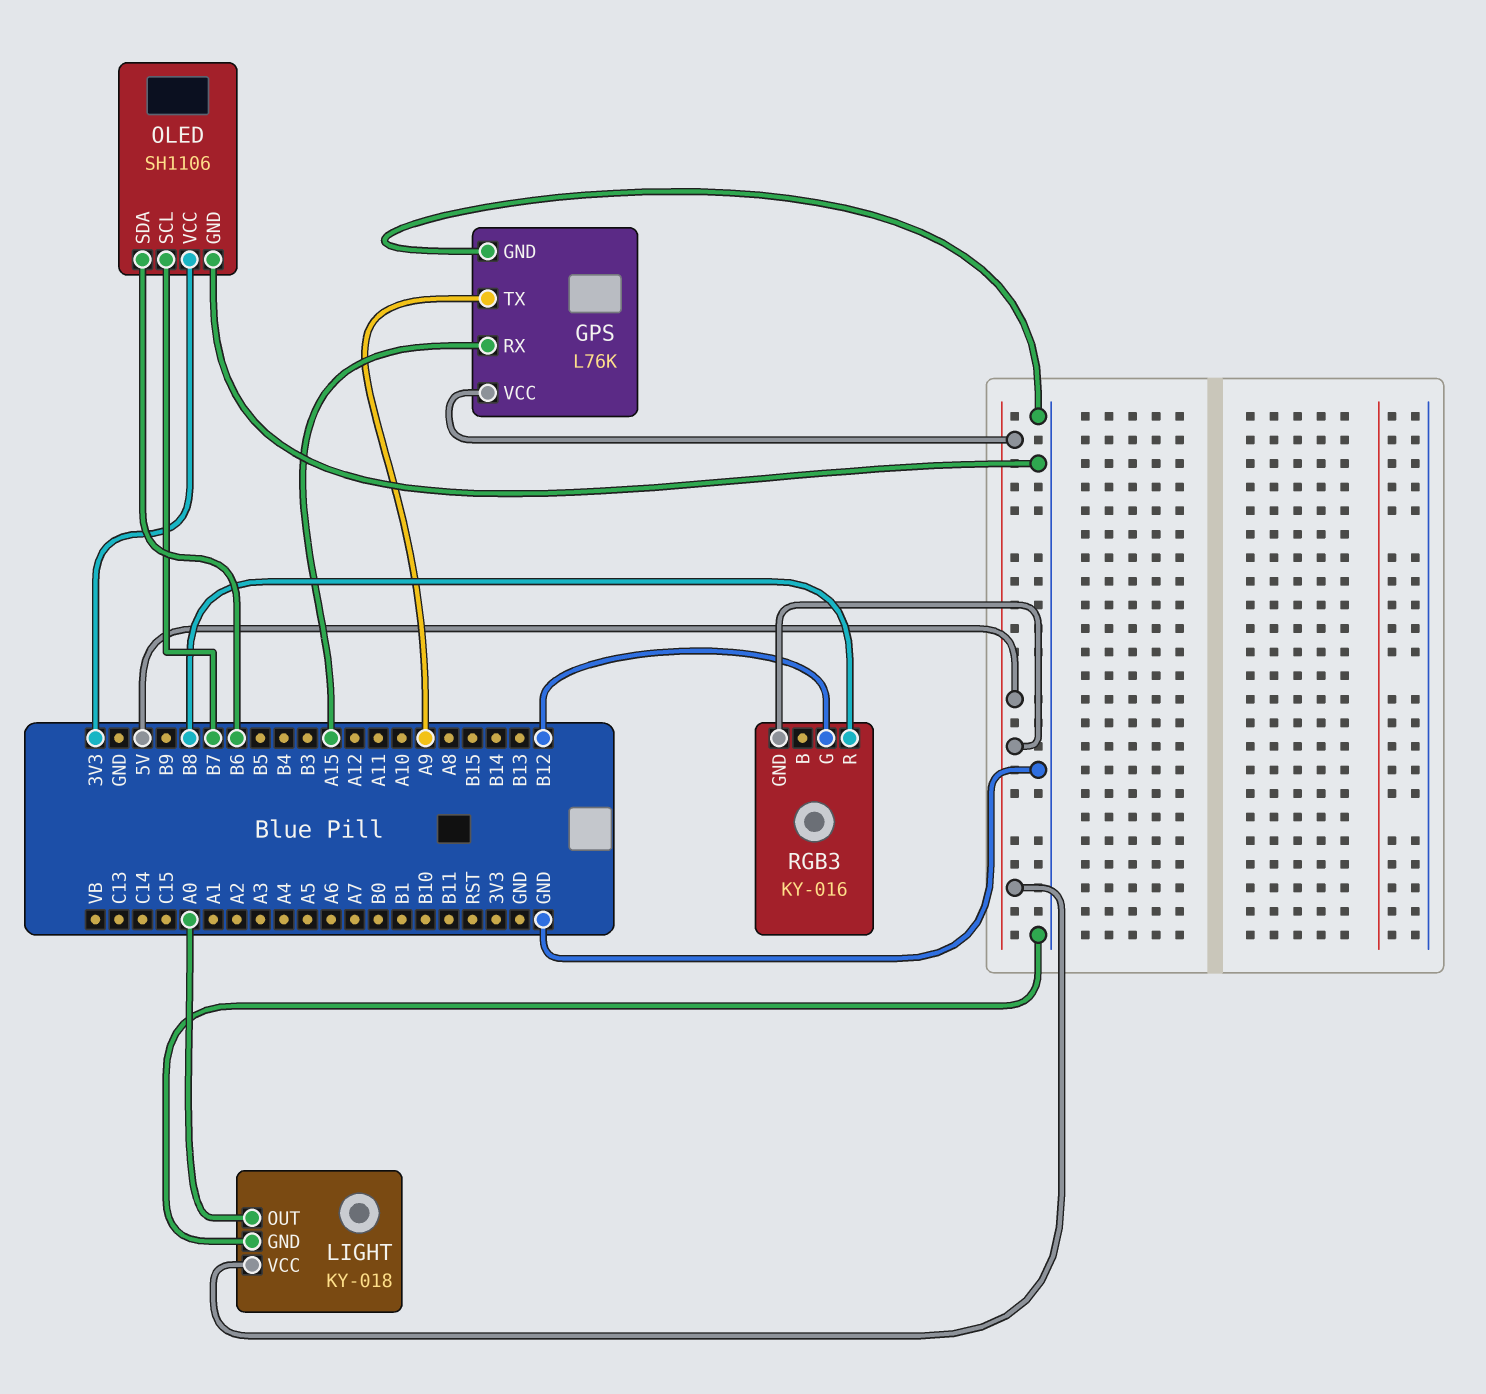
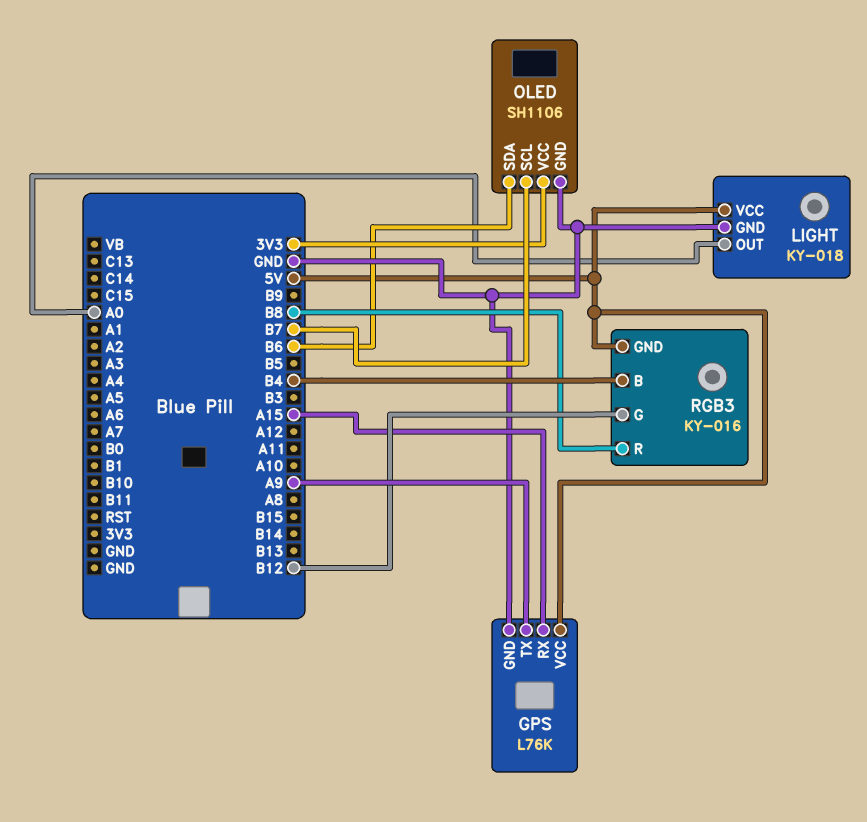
RGB3 pin B: none -> B4

